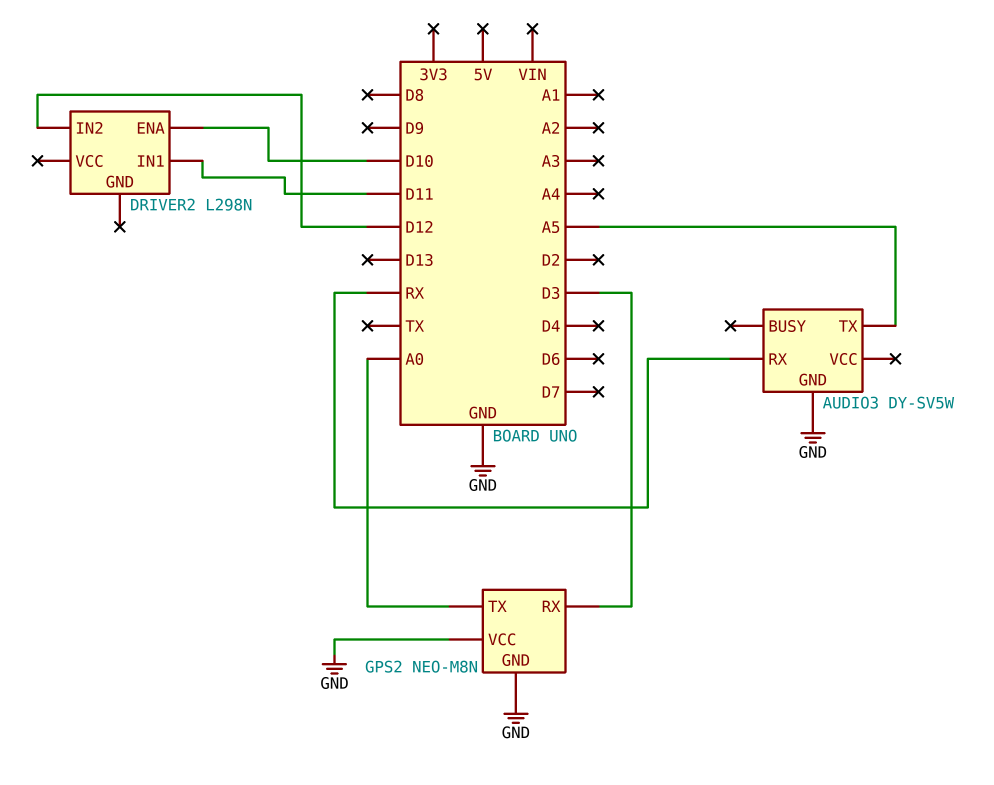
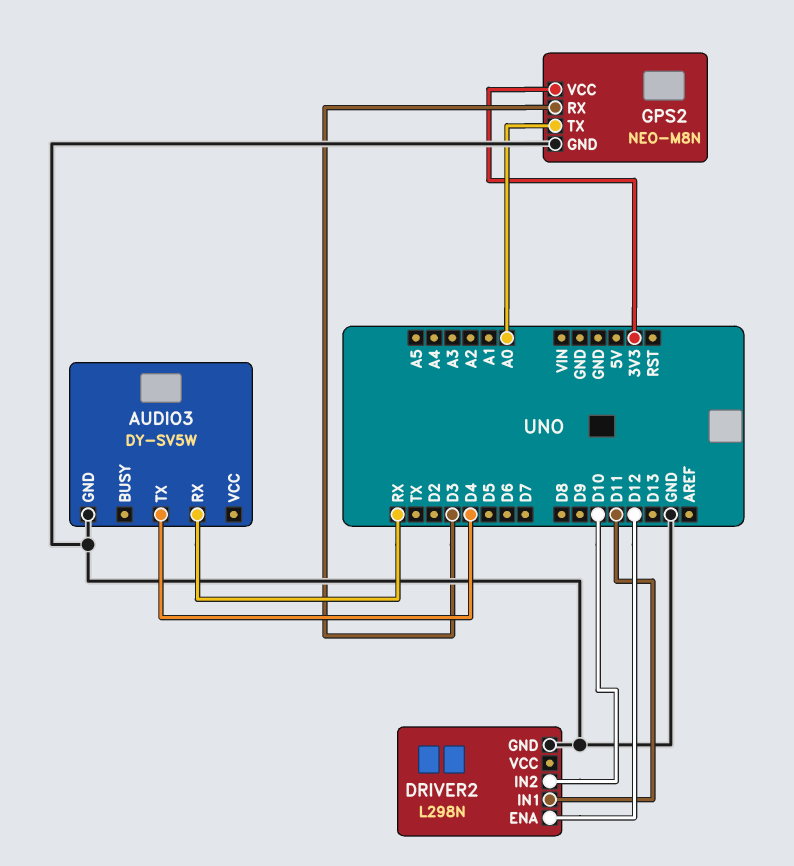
AUDIO3 pin TX: A5 -> D4
DRIVER2 pin ENA: D10 -> D12
DRIVER2 pin GND: none -> GND
DRIVER2 pin IN2: D12 -> D10
GPS2 pin VCC: GND -> 3V3

